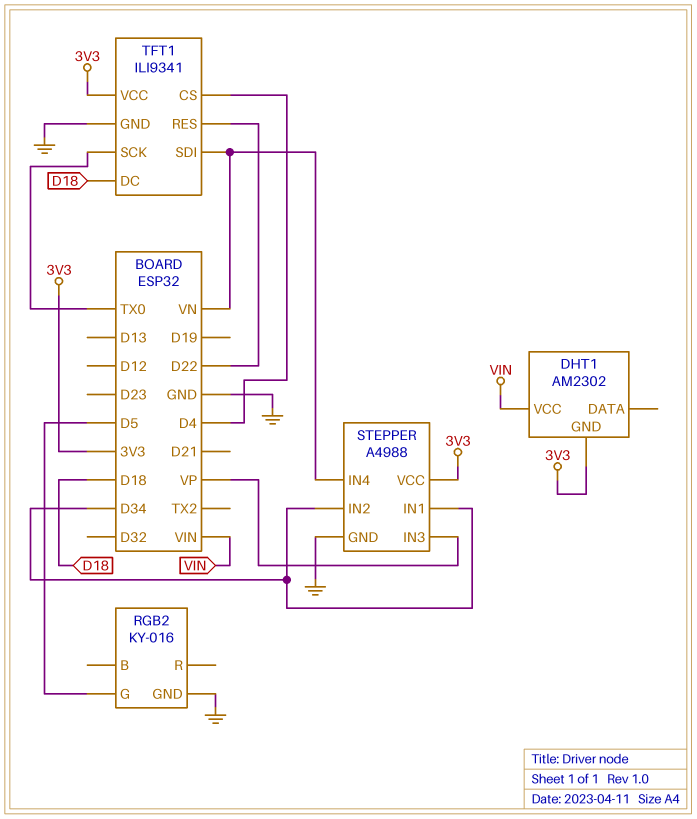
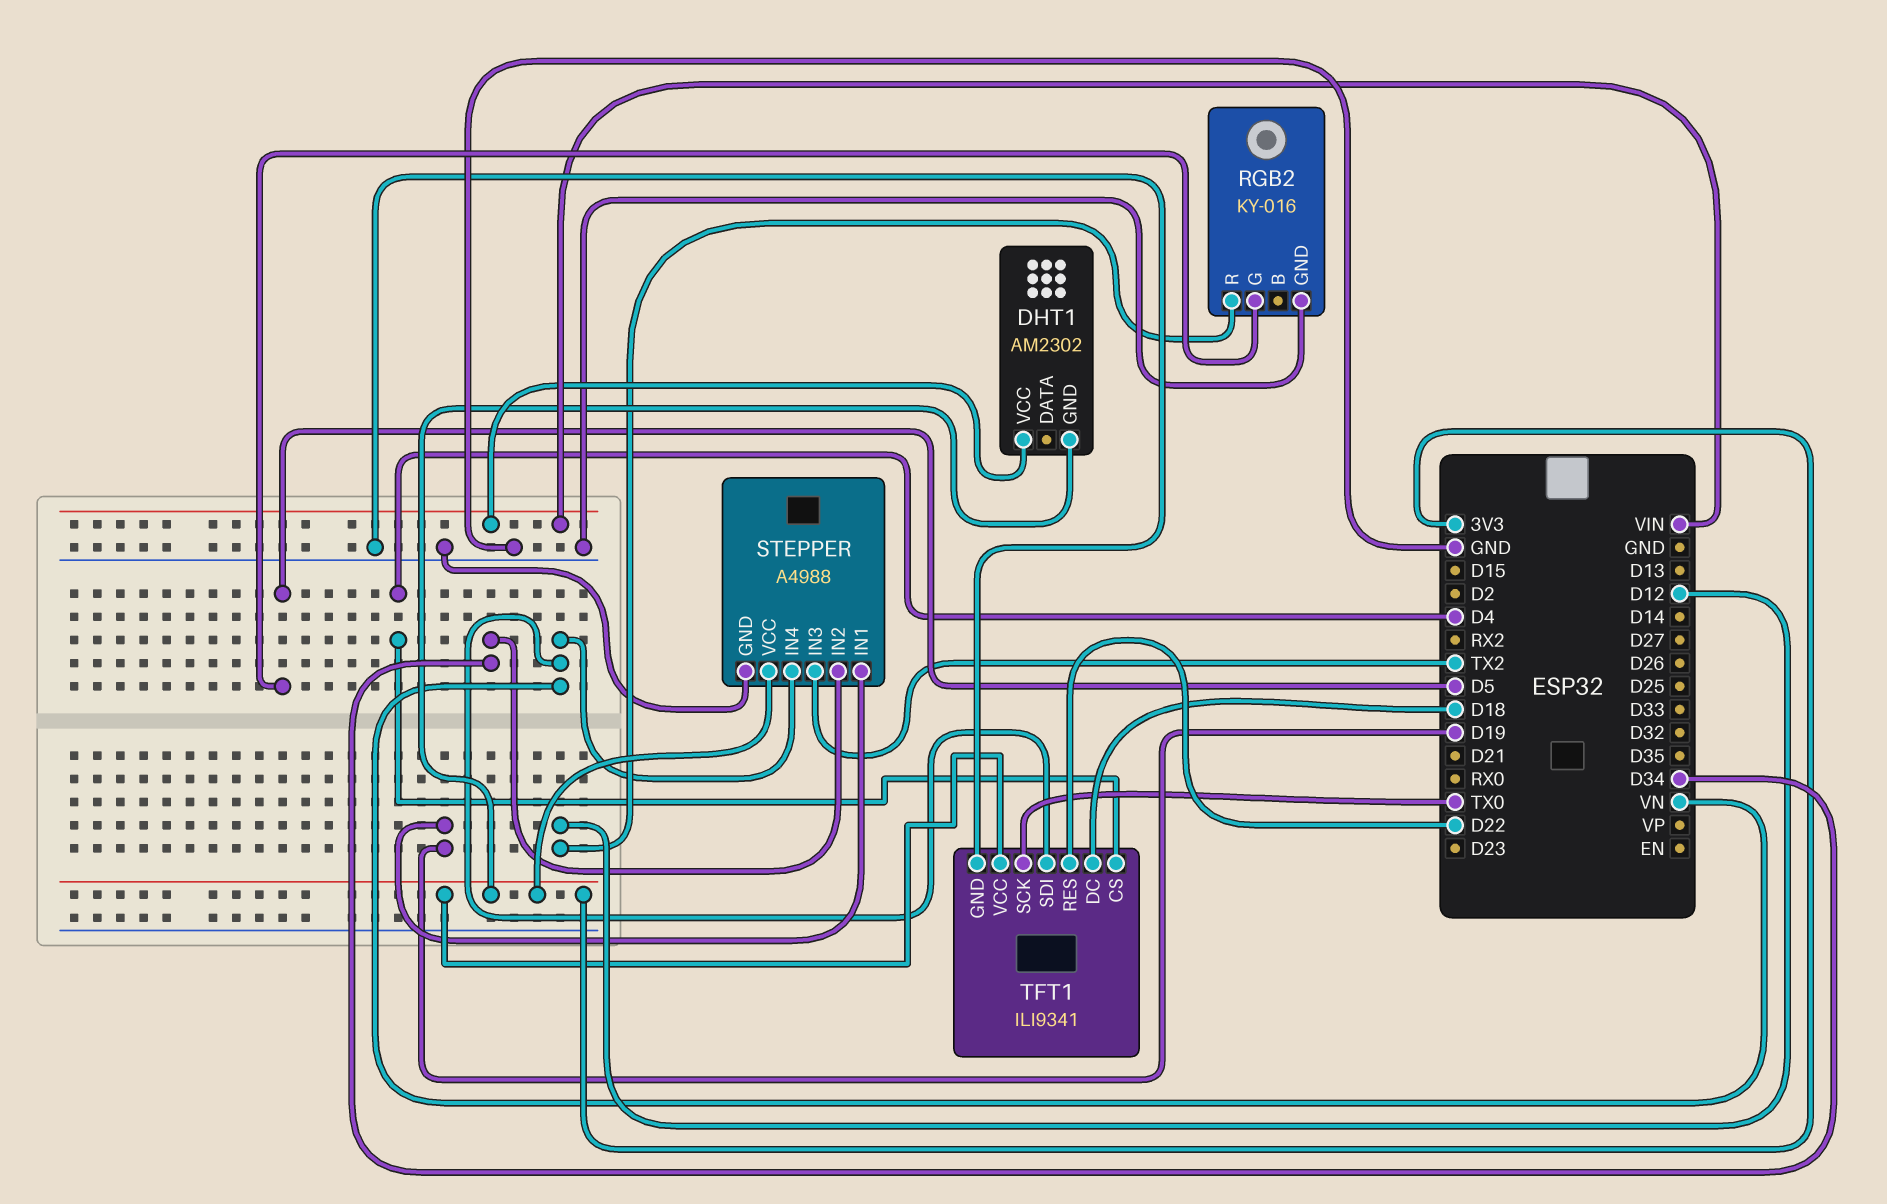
RGB2 pin R: none -> D12
STEPPER pin IN1: D34 -> D19
STEPPER pin IN3: VP -> TX2

